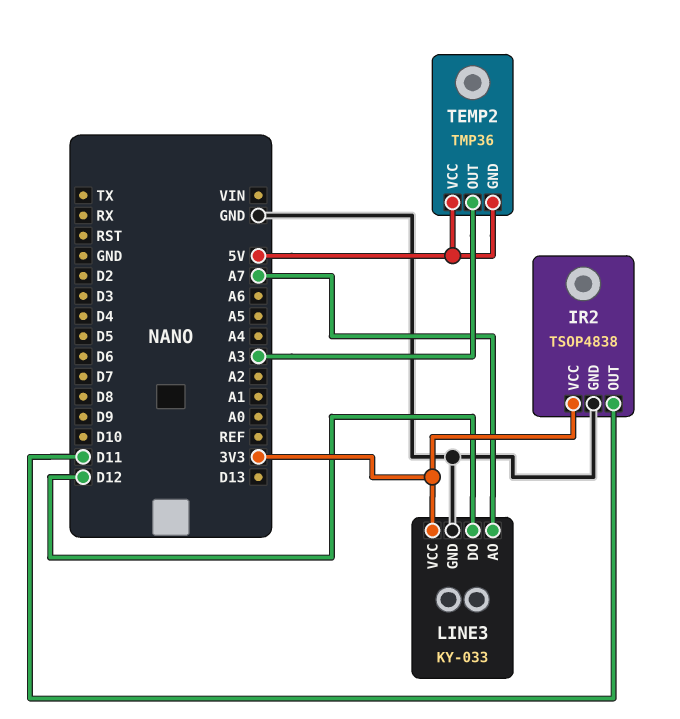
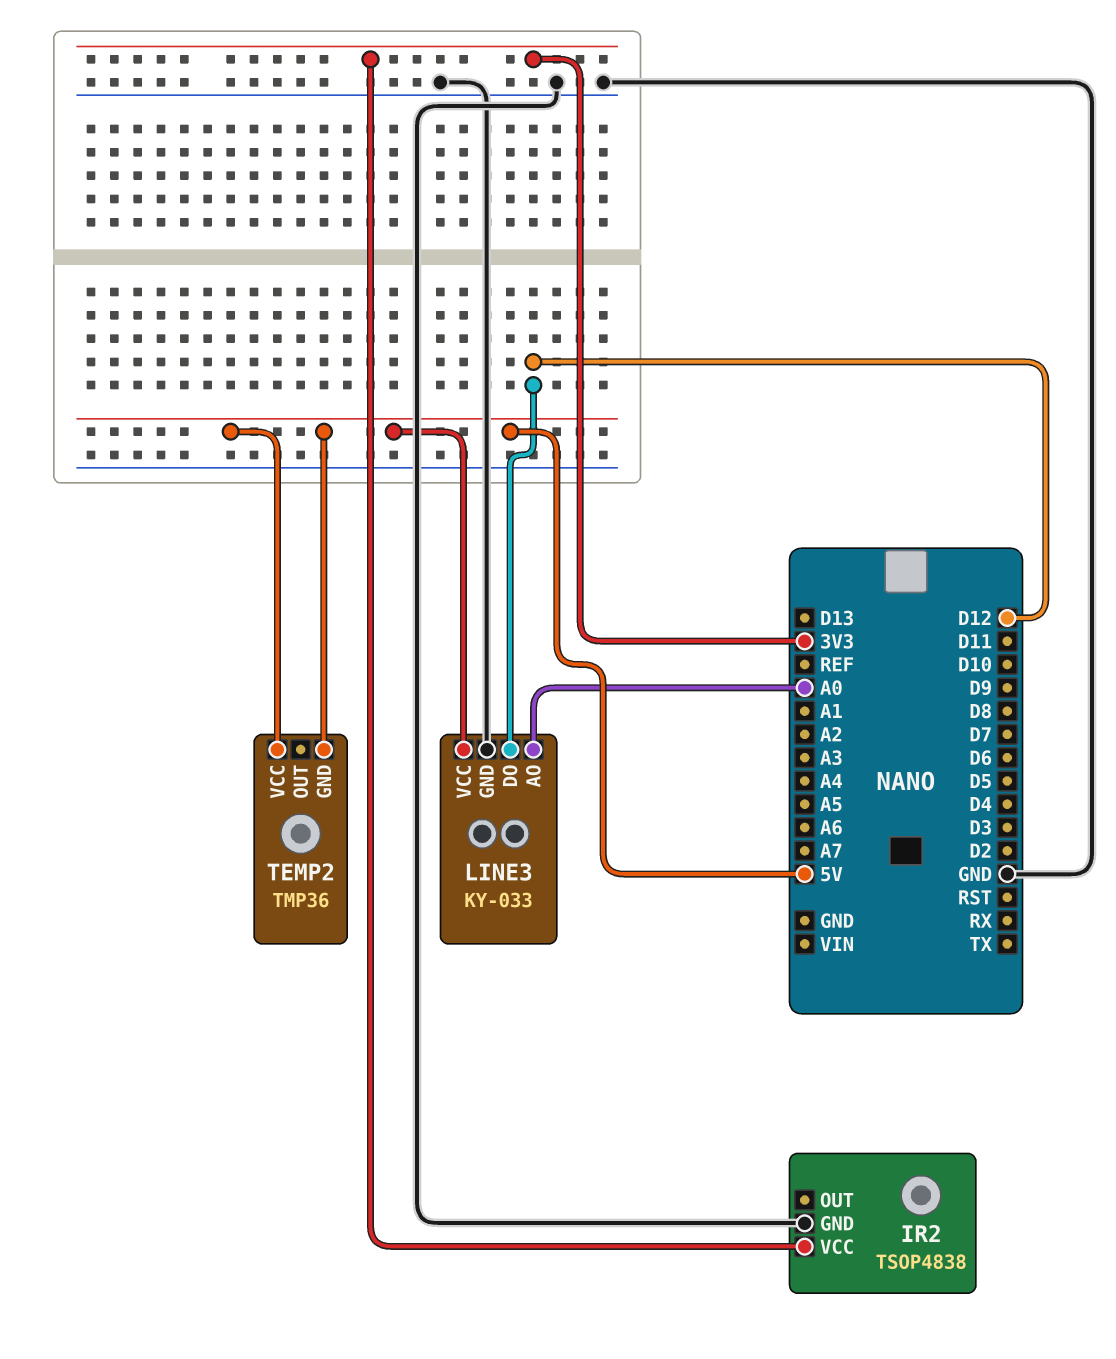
IR2 pin OUT: D11 -> none
LINE3 pin AO: A7 -> A0
LINE3 pin VCC: 3V3 -> 5V
TEMP2 pin OUT: A3 -> none

